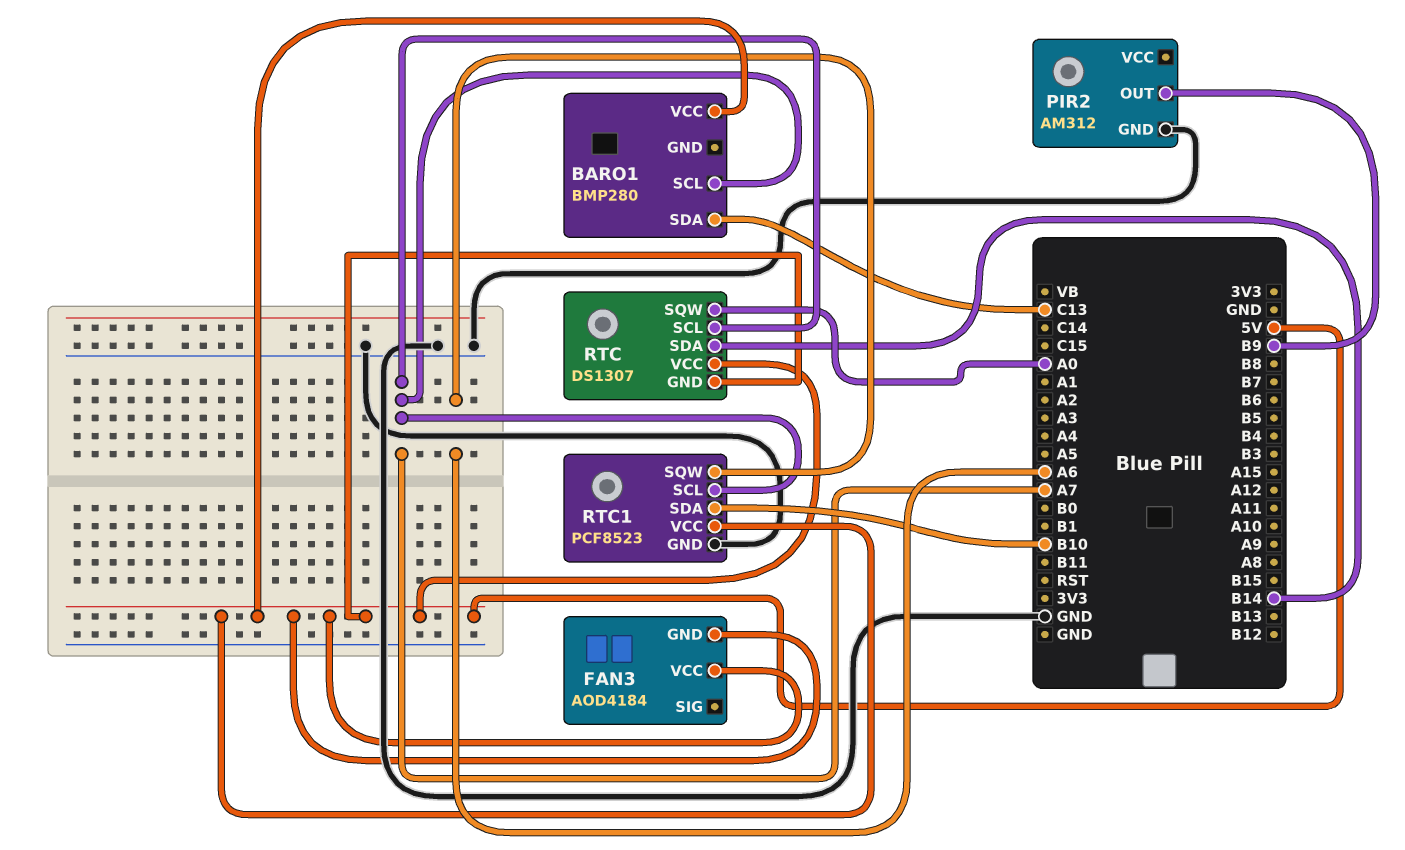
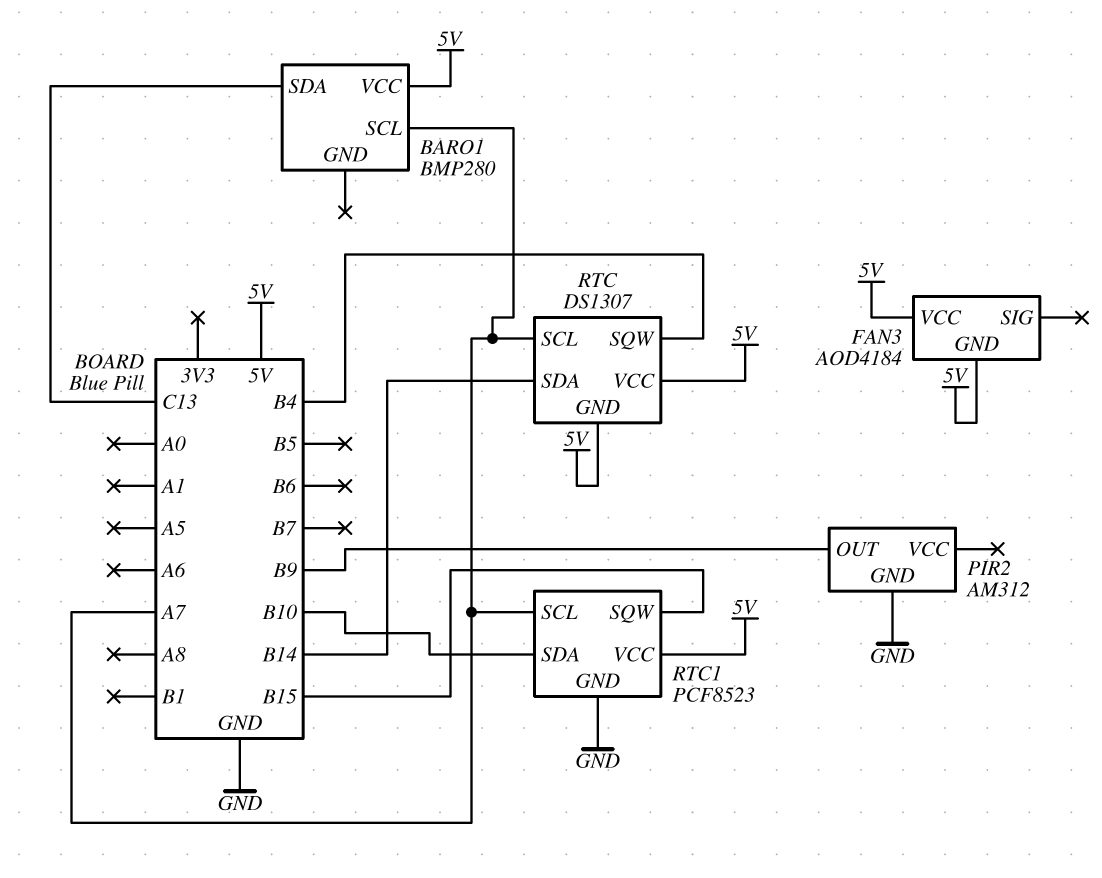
RTC pin SQW: A0 -> B4
RTC1 pin SQW: A6 -> B15

